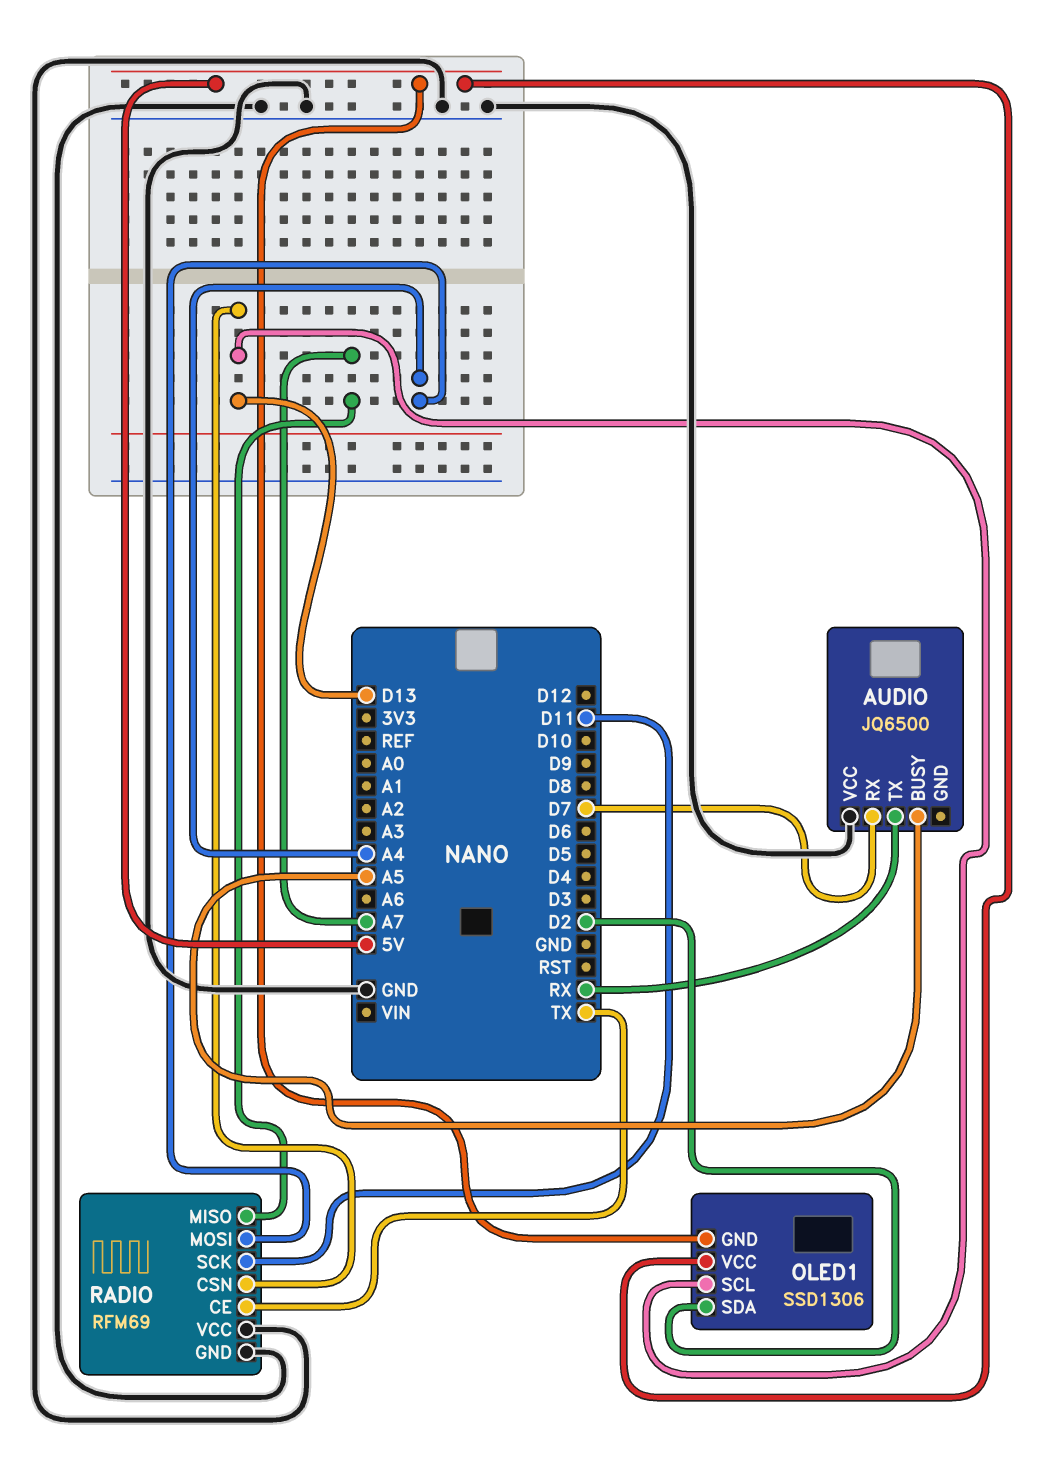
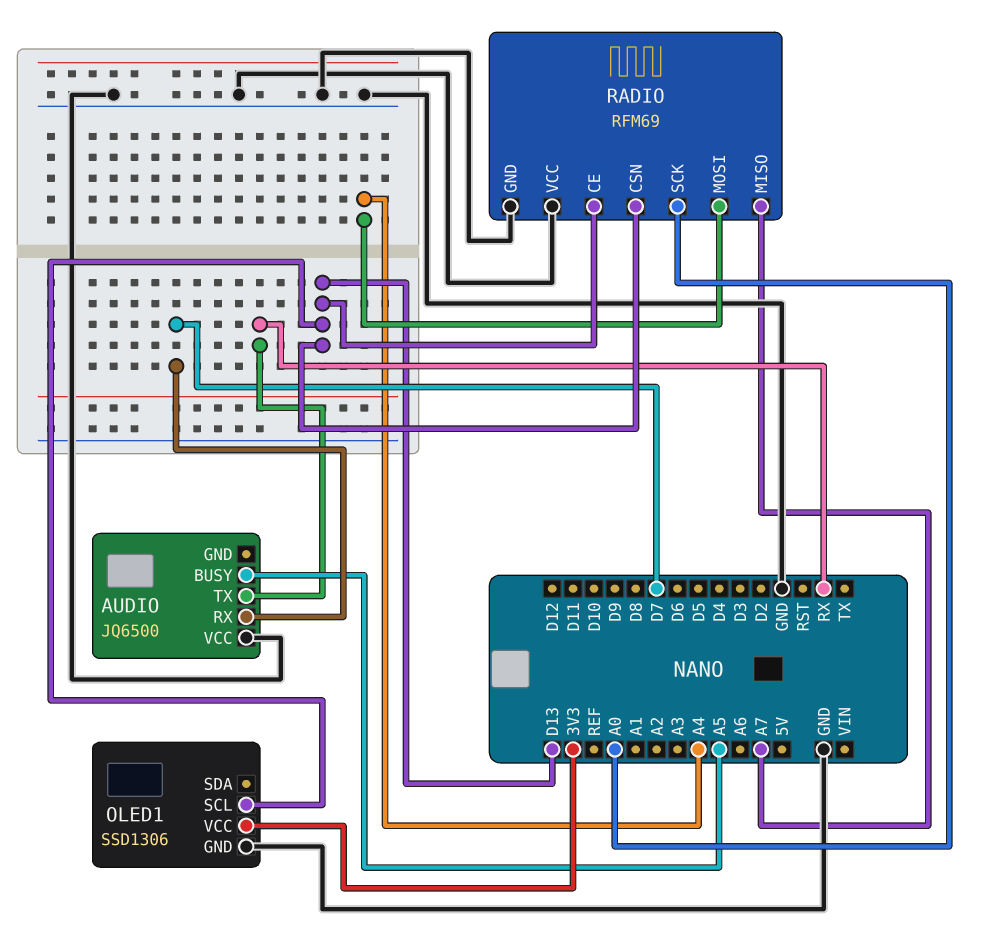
OLED1 pin GND: 5V -> GND
OLED1 pin SDA: D2 -> none
OLED1 pin VCC: 5V -> 3V3
RADIO pin CE: TX -> D13
RADIO pin SCK: D11 -> A0

